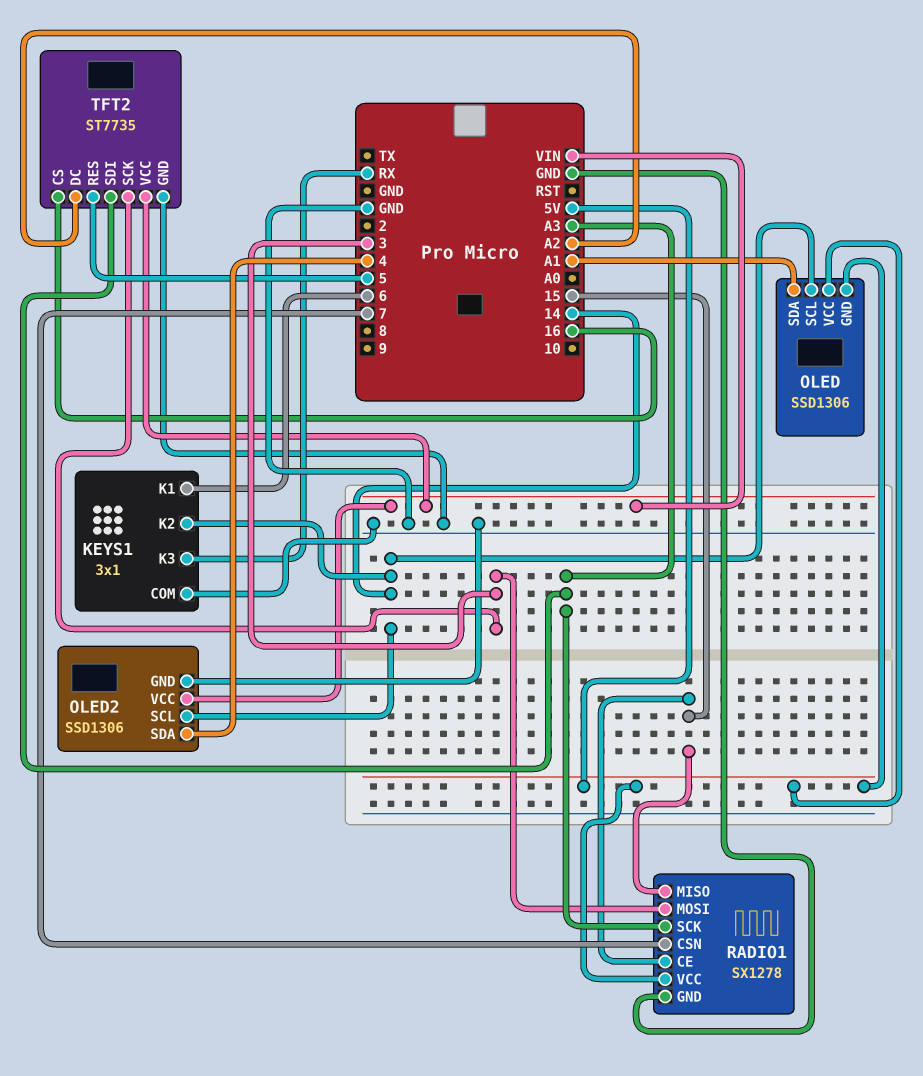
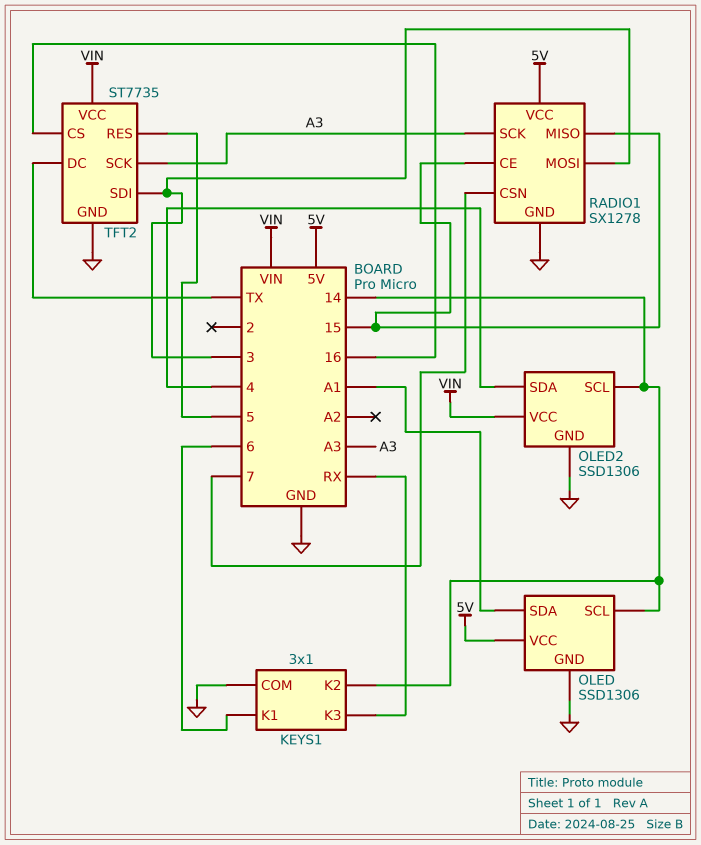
OLED pin GND: 5V -> GND
TFT2 pin DC: A2 -> TX
TFT2 pin SCK: 3 -> A3
TFT2 pin SDI: A3 -> 3

